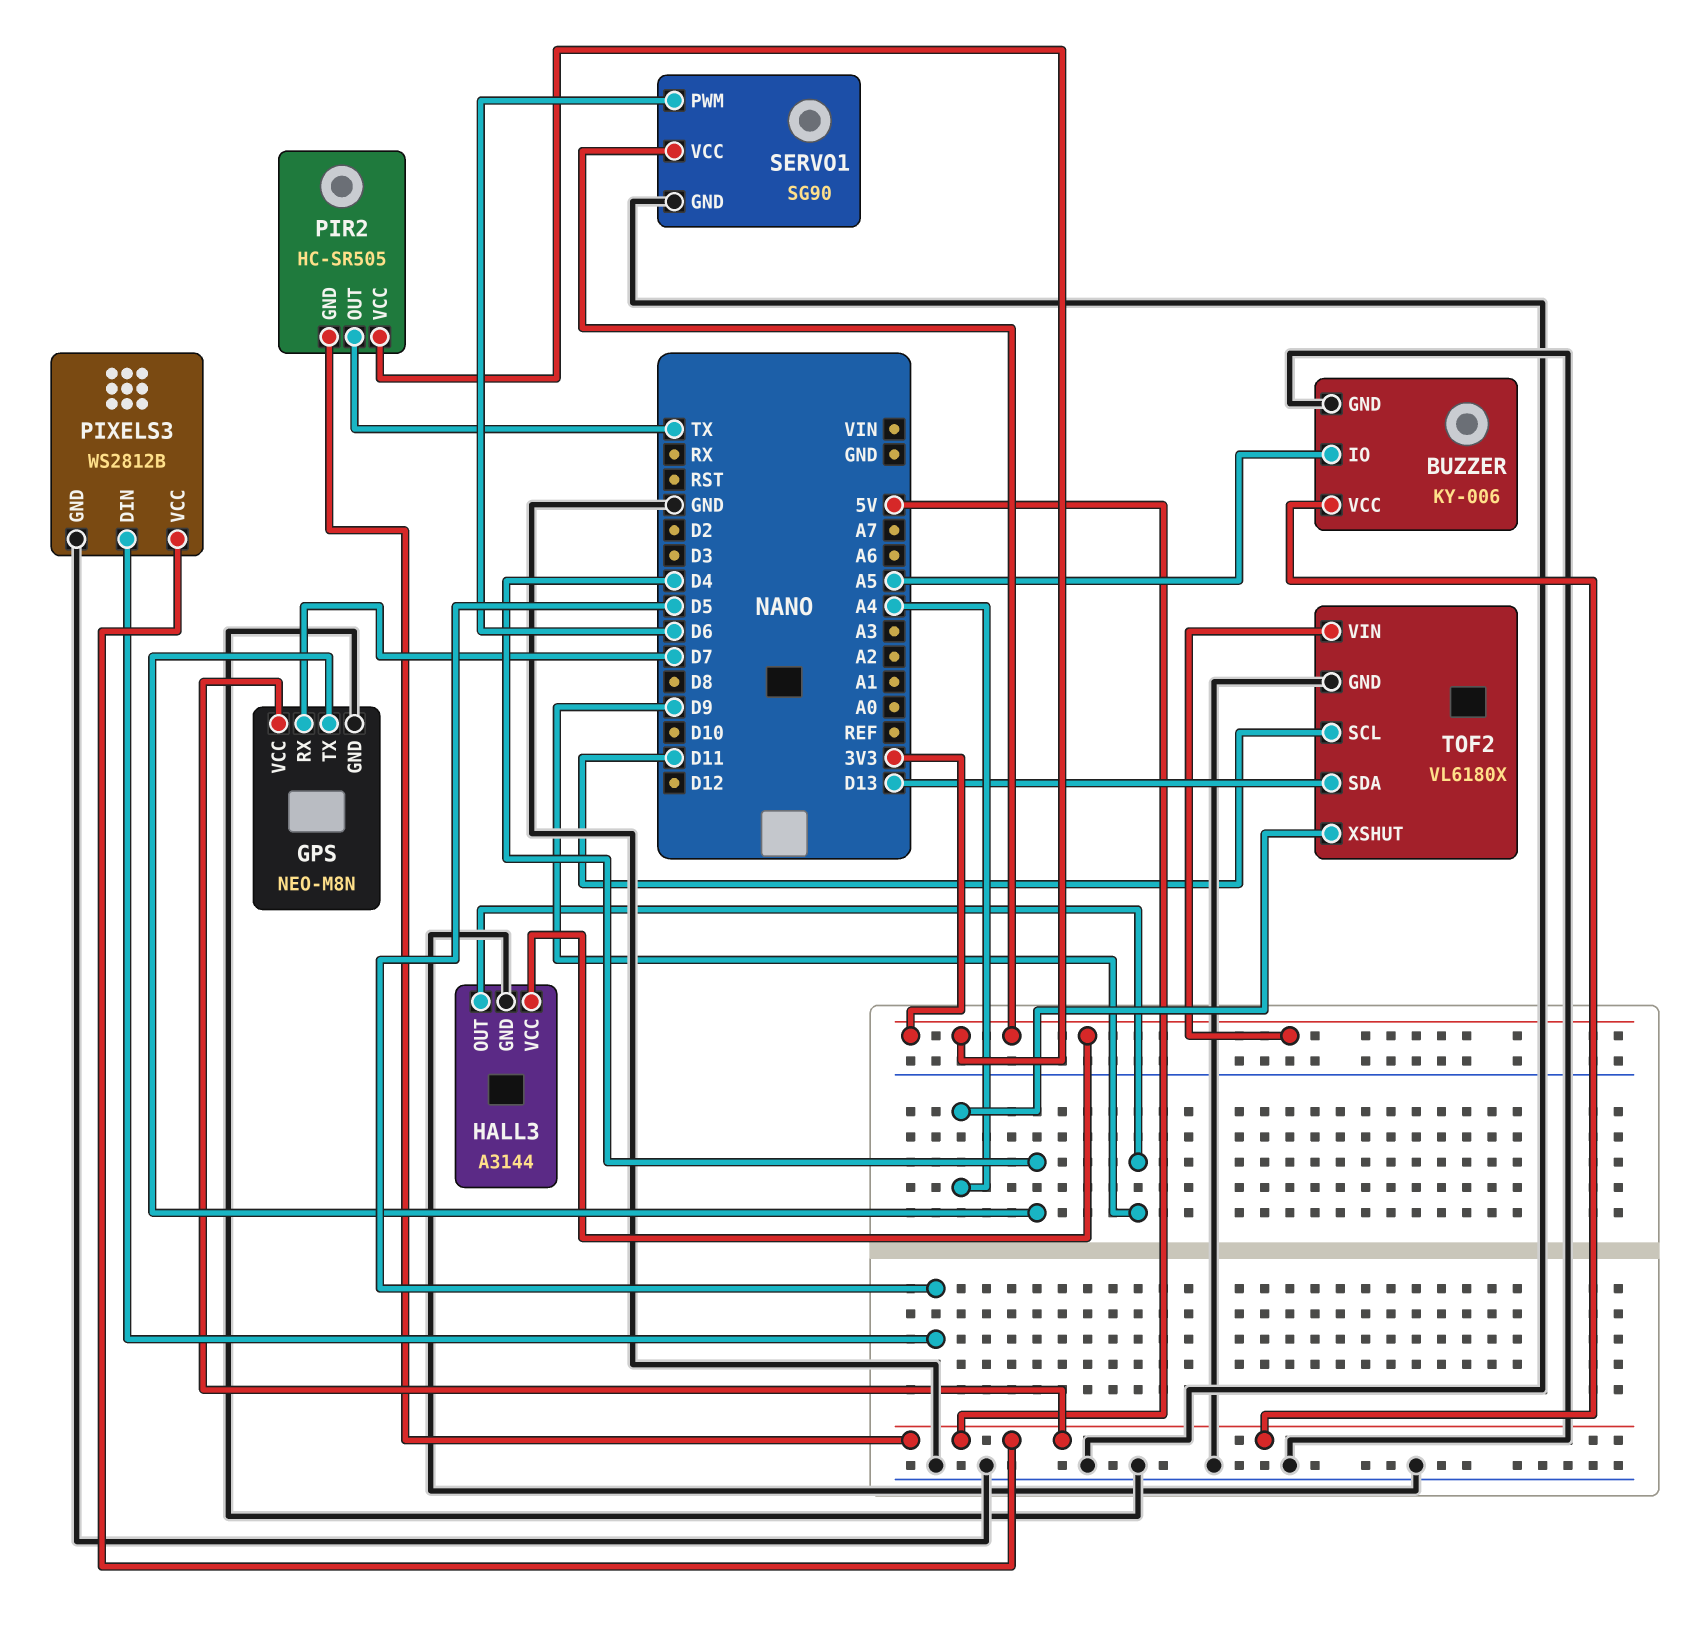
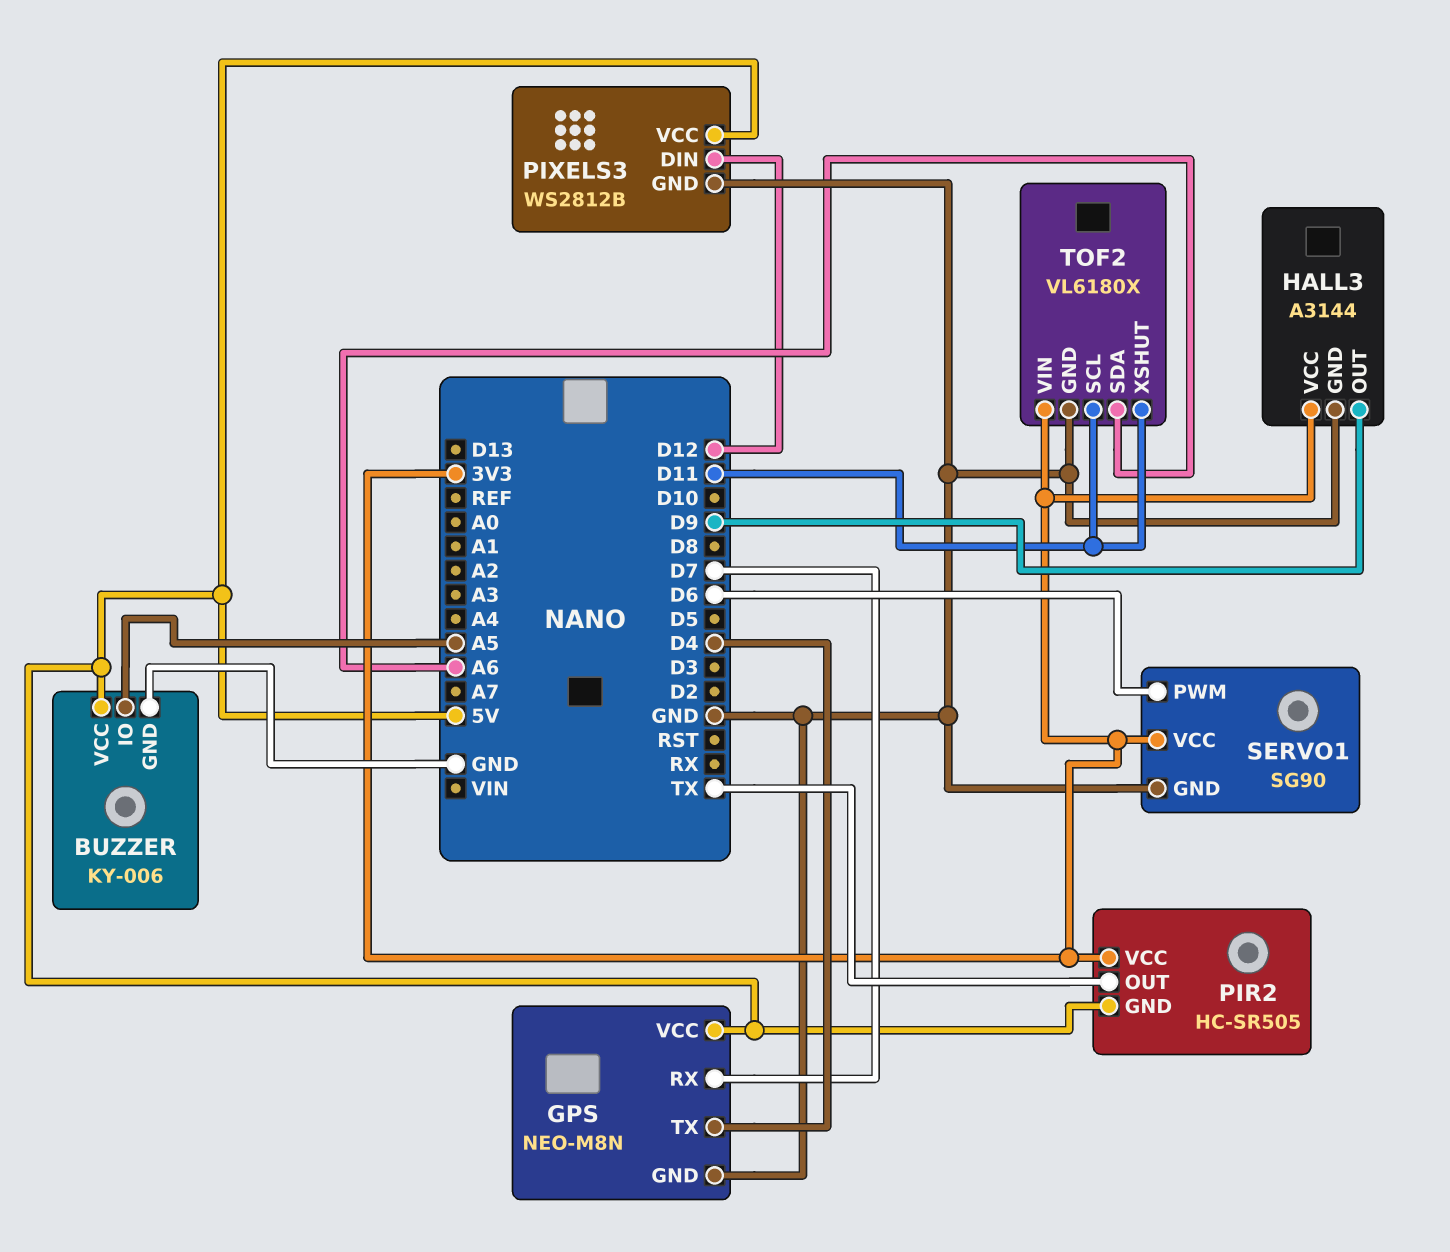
PIXELS3 pin DIN: D5 -> D12
TOF2 pin SDA: D13 -> A6
TOF2 pin XSHUT: A4 -> D11

